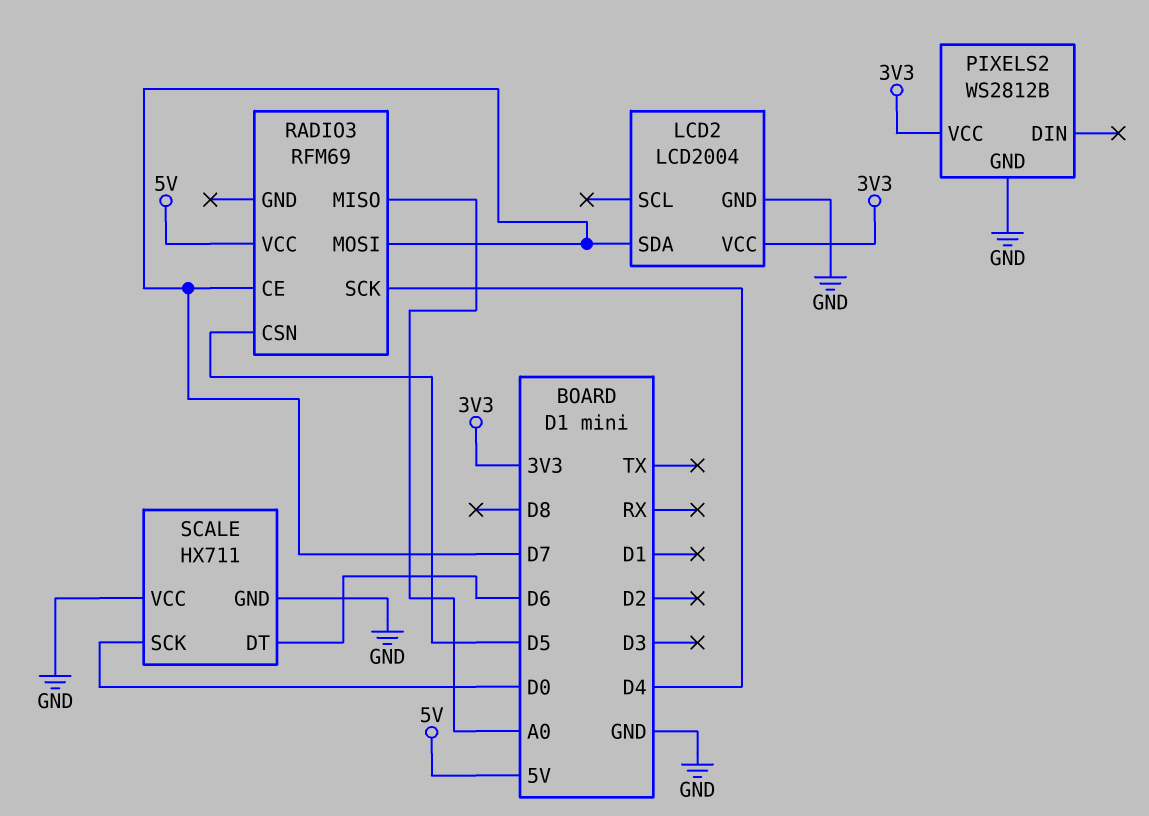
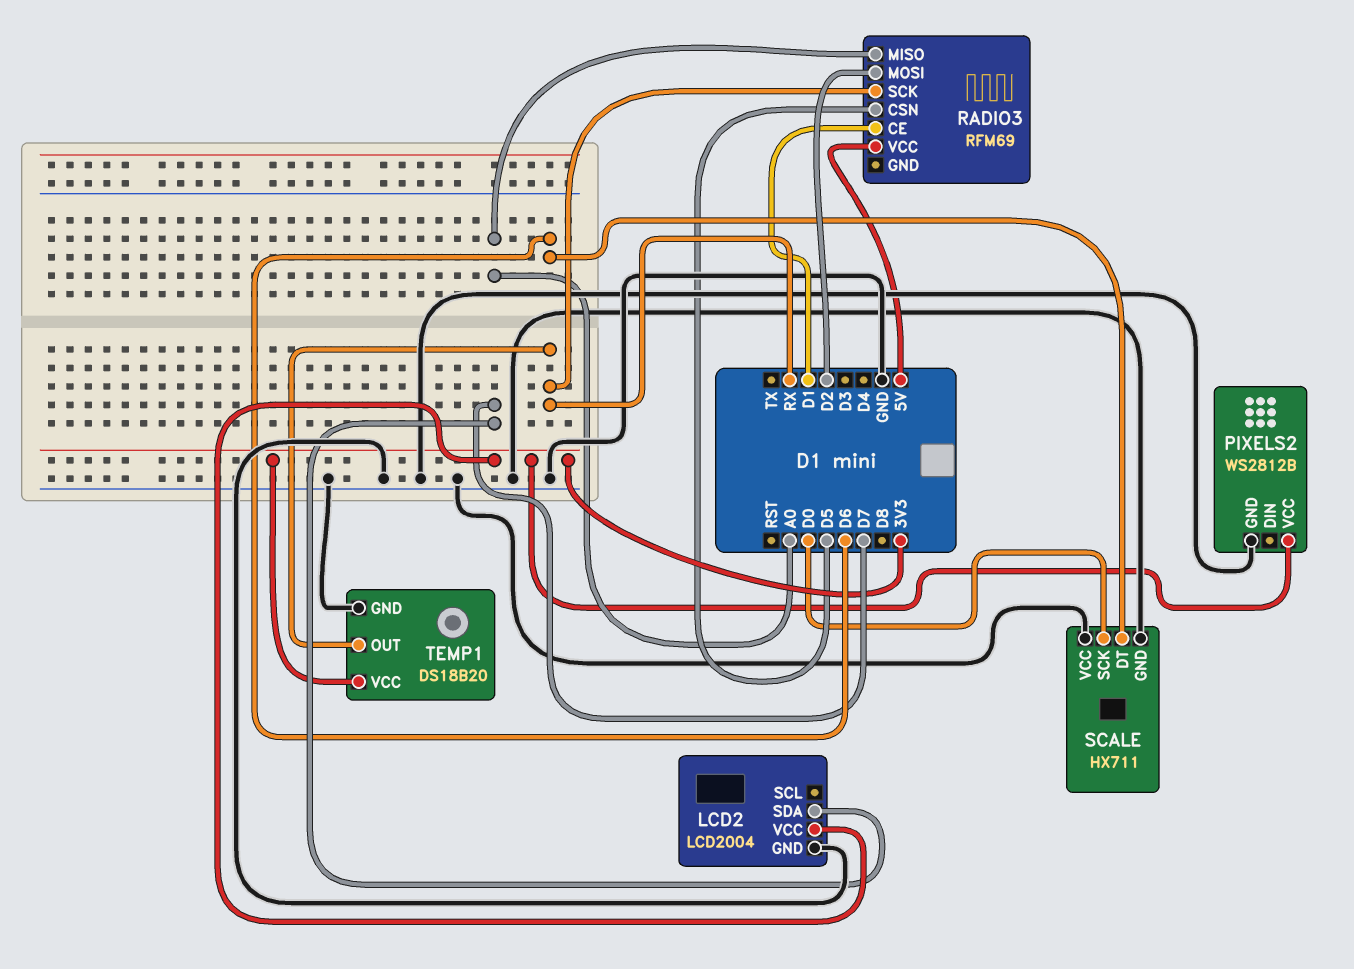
RADIO3 pin CE: D7 -> D1
RADIO3 pin MOSI: D7 -> D2
RADIO3 pin SCK: D4 -> RX
TEMP1: none -> DS18B20
TEMP1 pin GND: none -> GND
TEMP1 pin OUT: none -> RX
TEMP1 pin VCC: none -> 3V3

